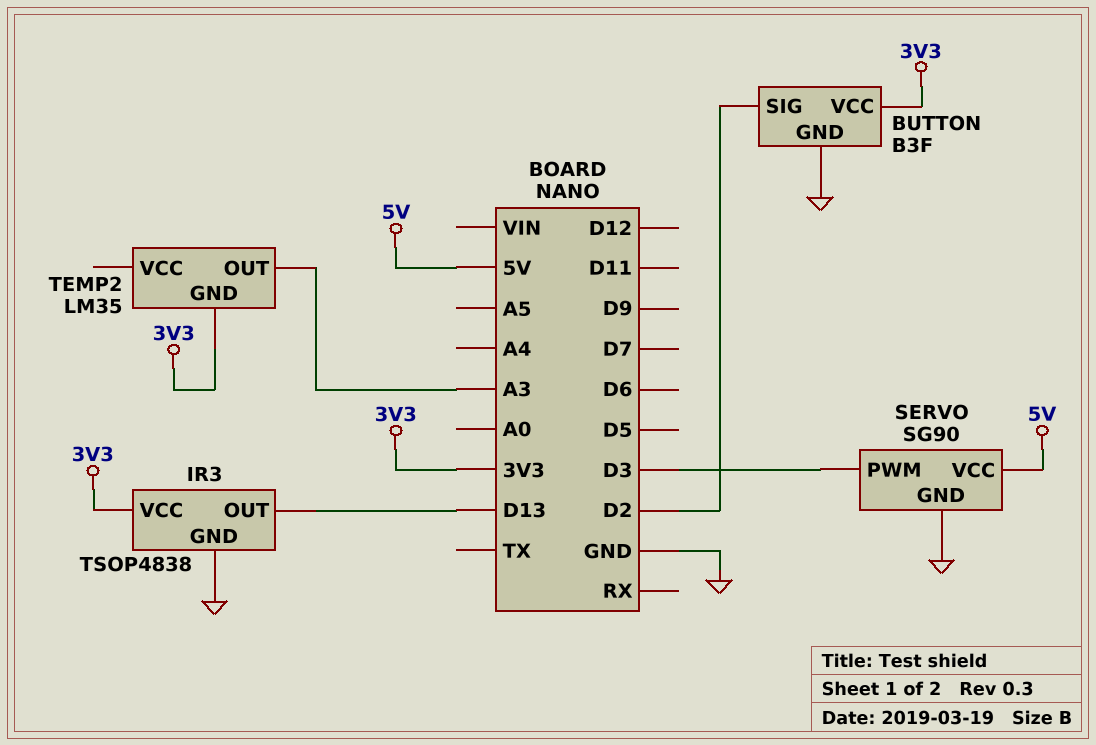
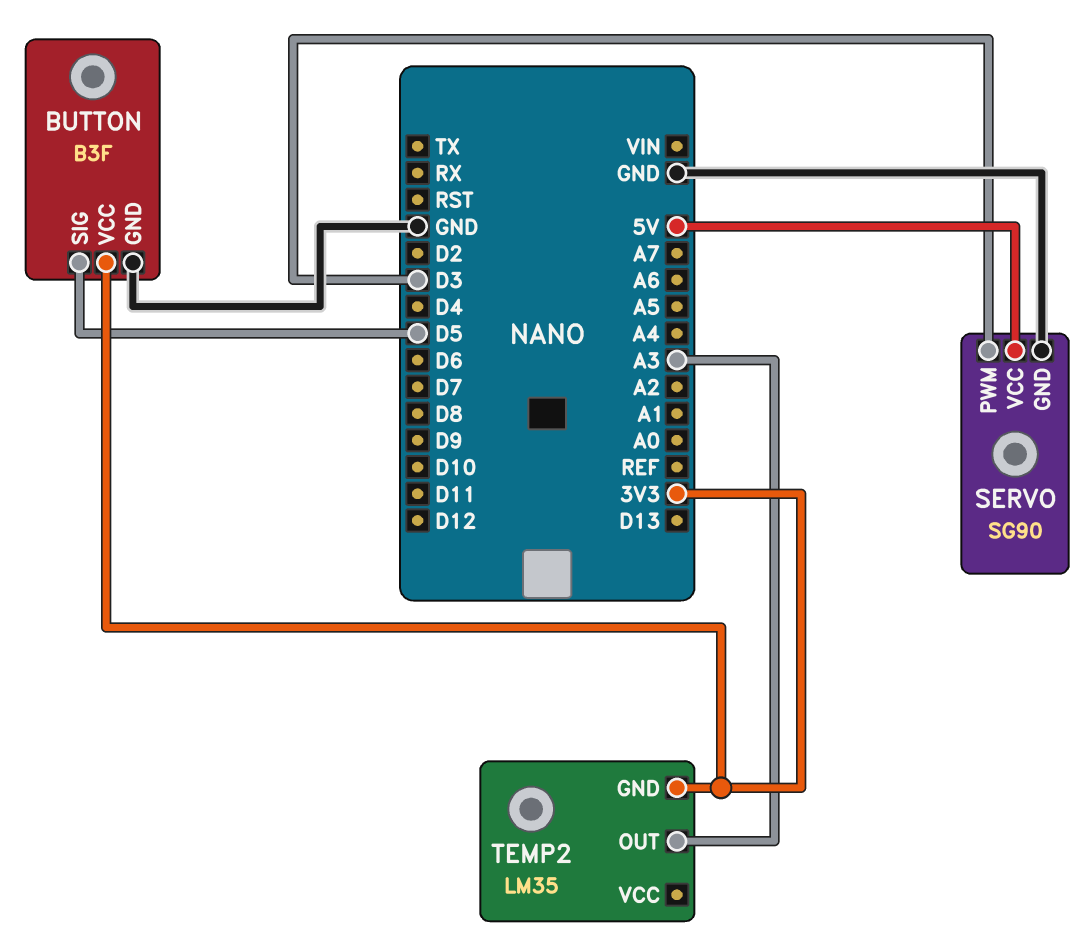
BUTTON pin SIG: D2 -> D5
IR3: TSOP4838 -> none
IR3 pin GND: GND -> none
IR3 pin OUT: D13 -> none
IR3 pin VCC: 3V3 -> none

